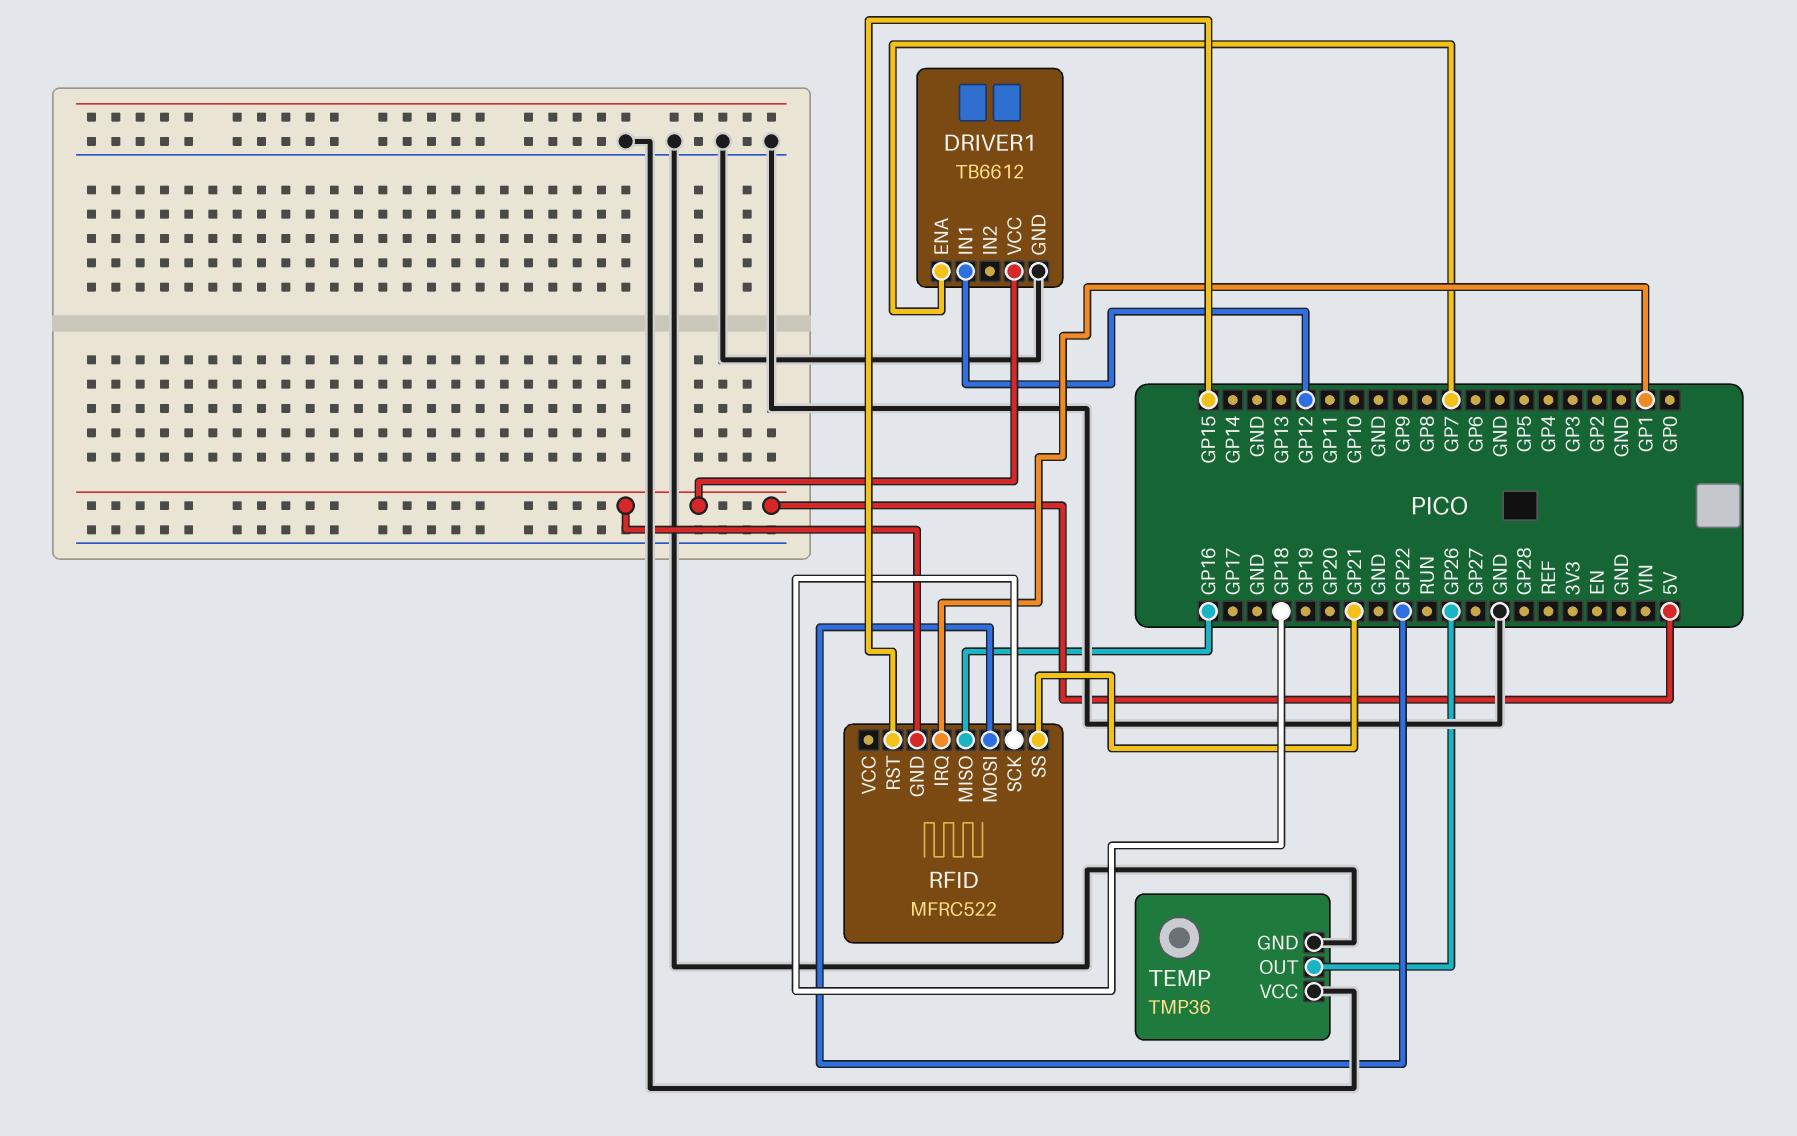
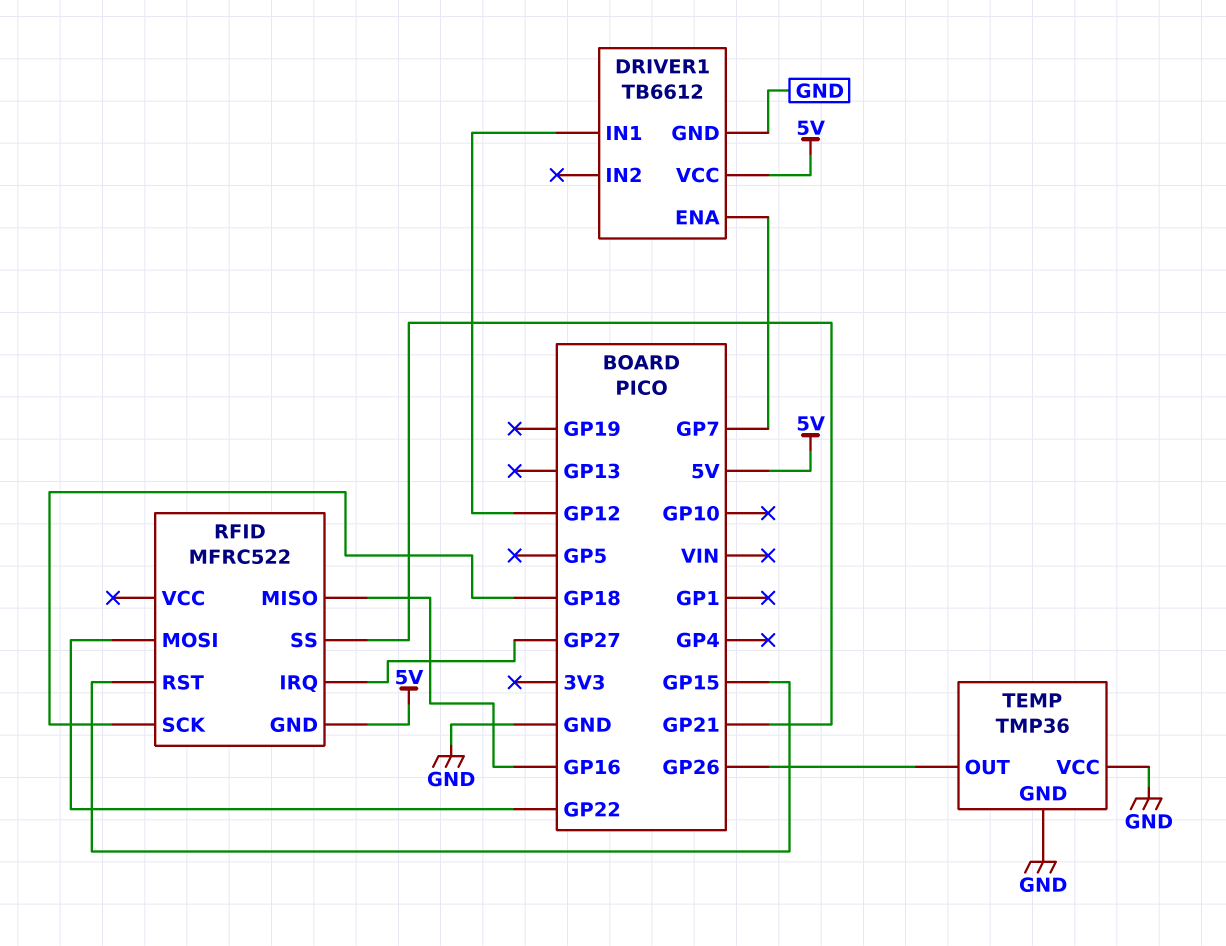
RFID pin IRQ: GP1 -> GP27

